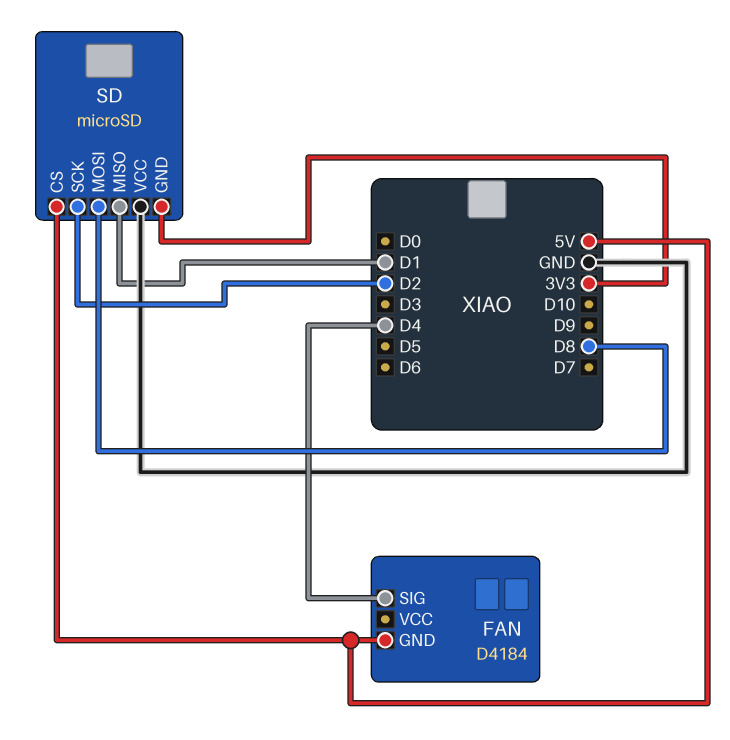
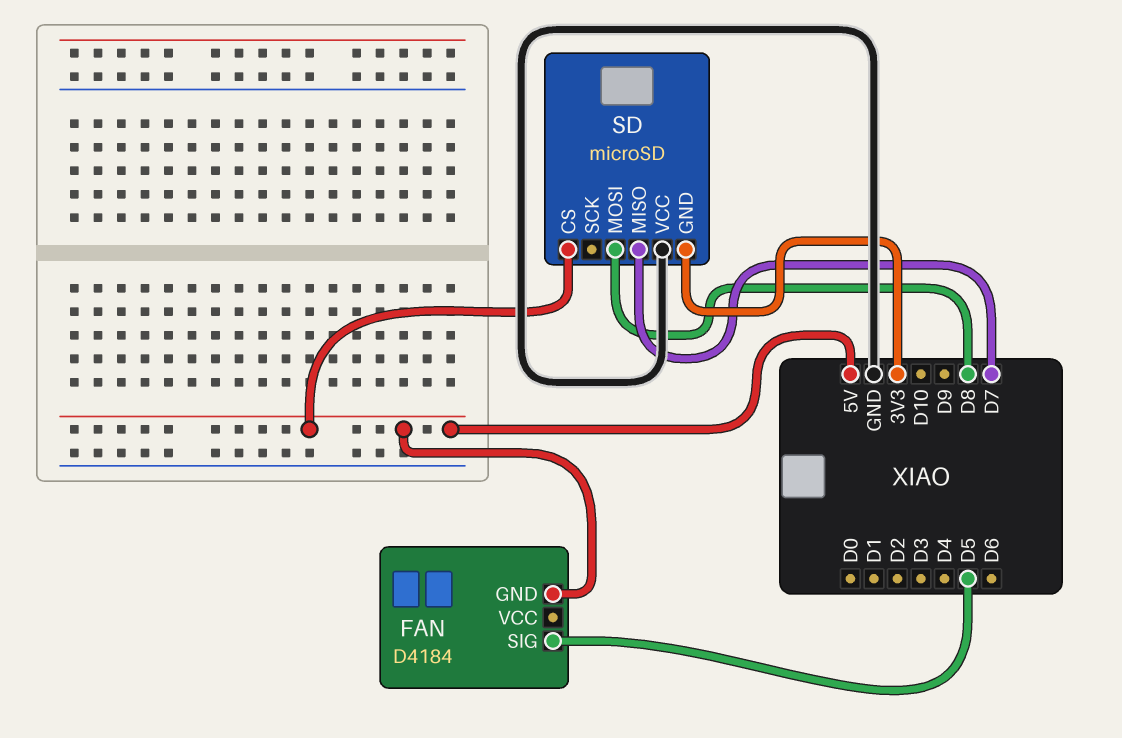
FAN pin SIG: D4 -> D5
SD pin MISO: D1 -> D7
SD pin SCK: D2 -> none

